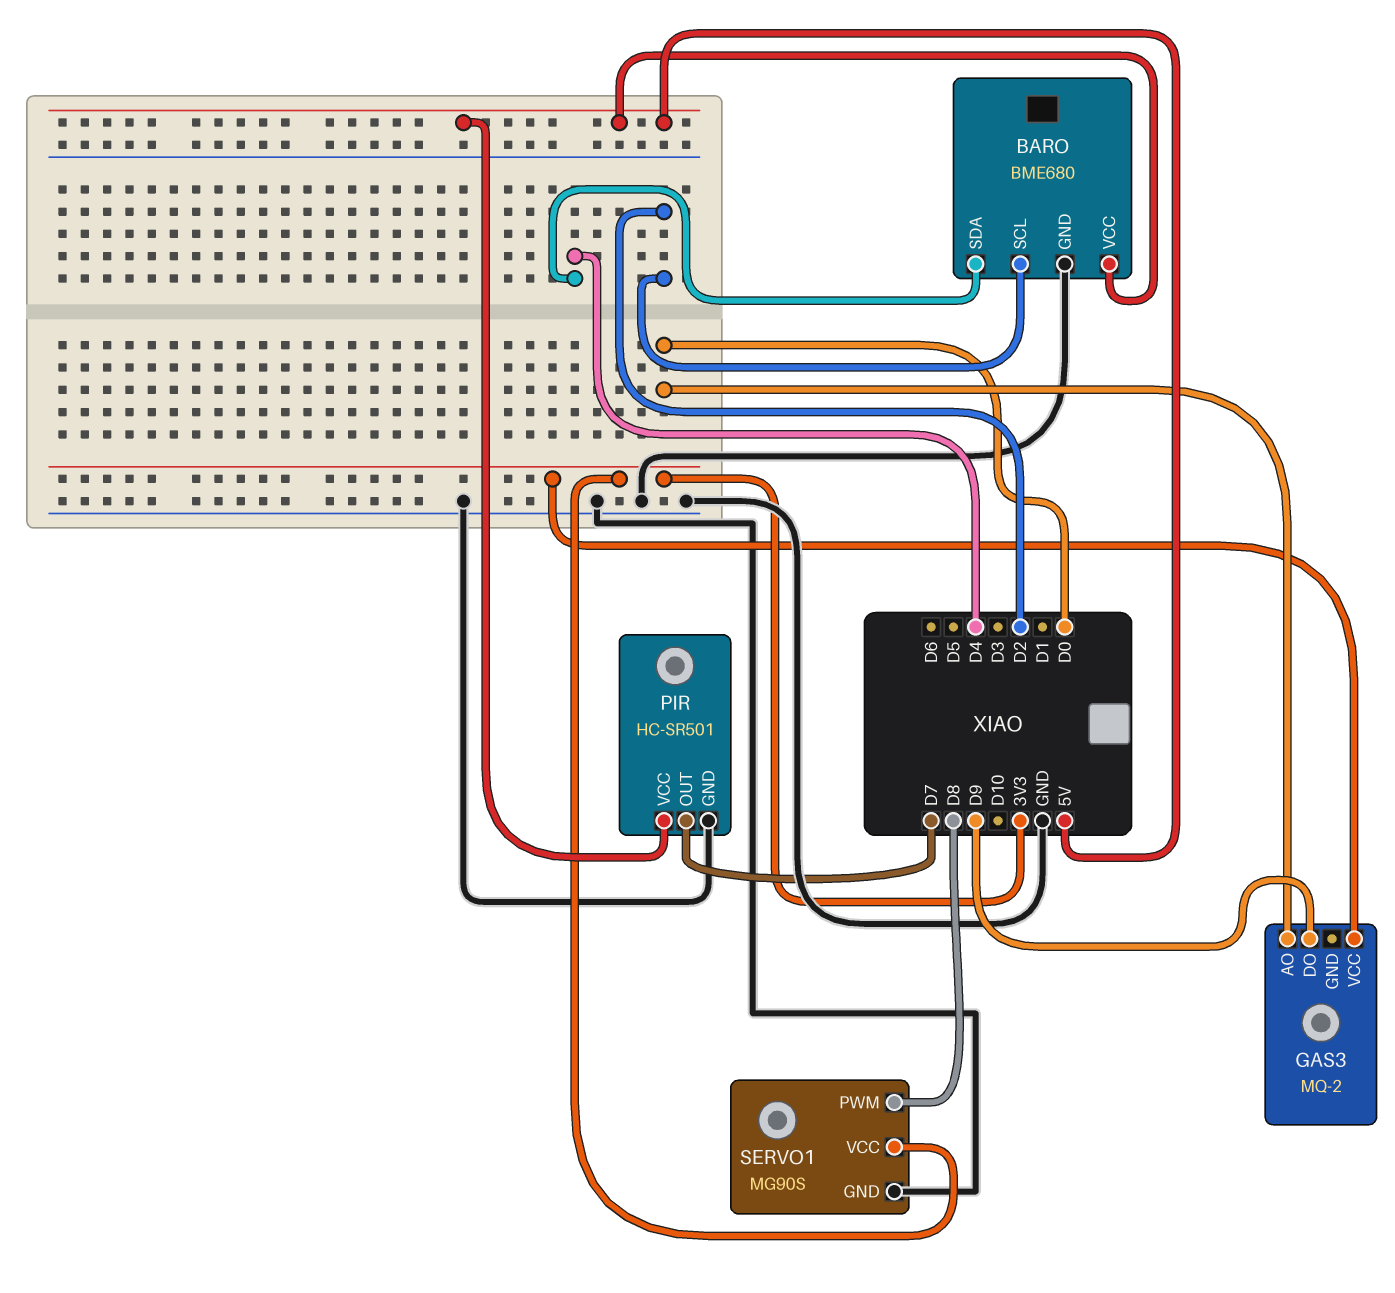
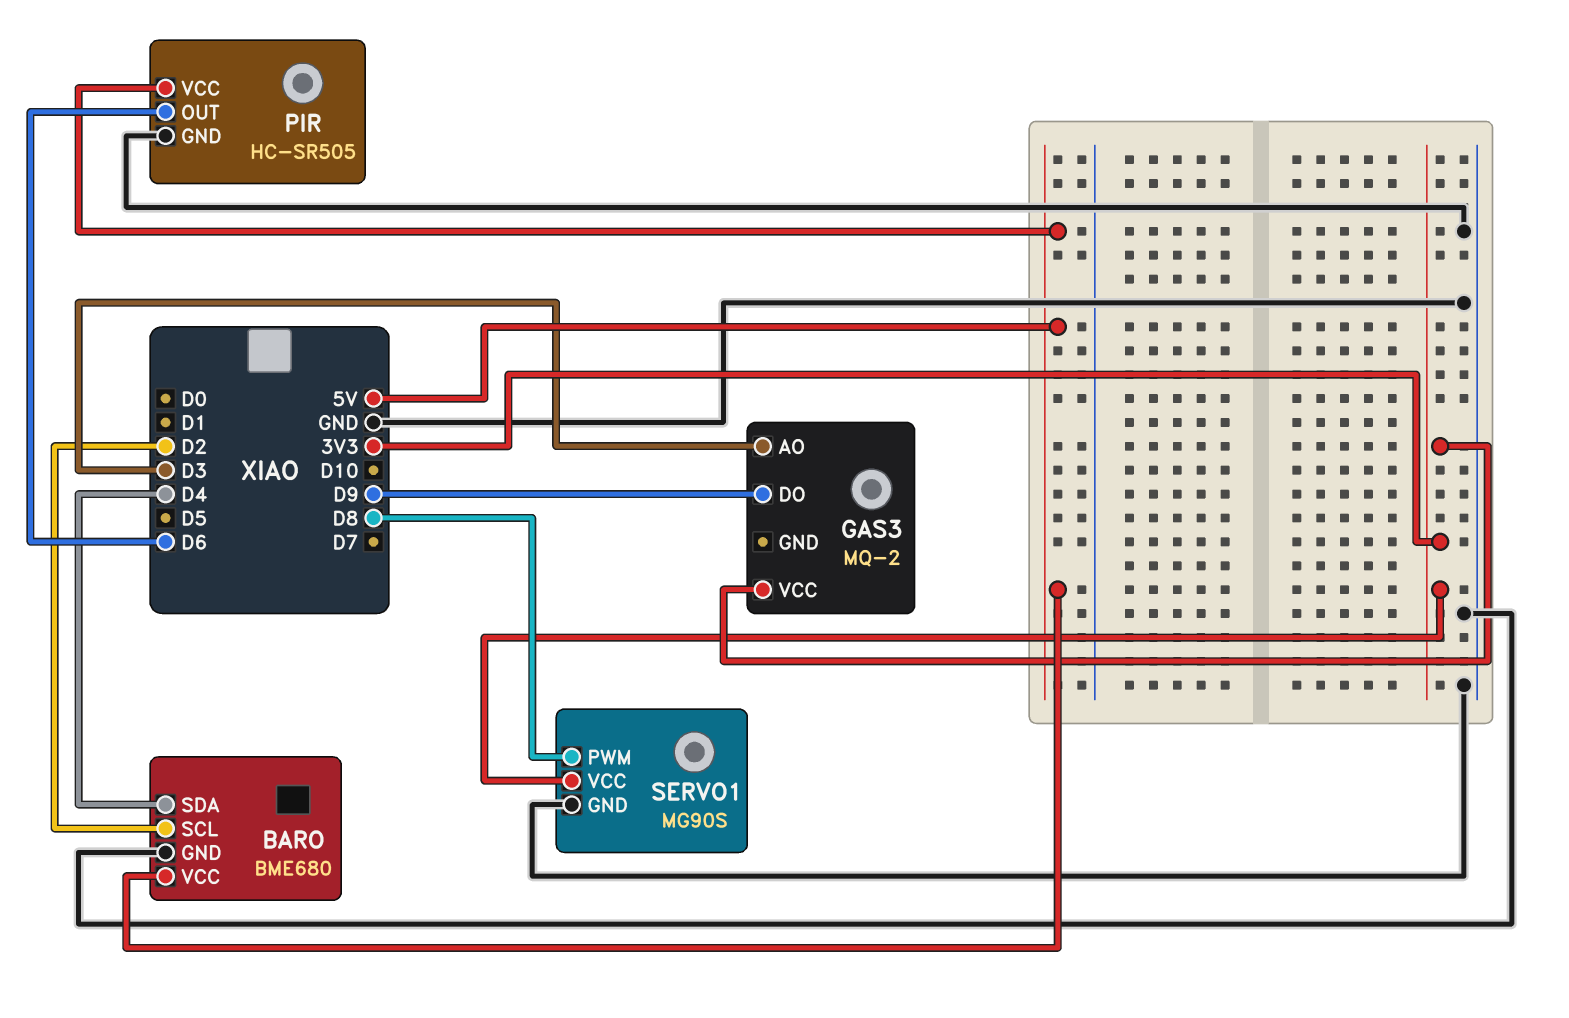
GAS3 pin AO: D0 -> D3
PIR: HC-SR501 -> HC-SR505
PIR pin OUT: D7 -> D6

